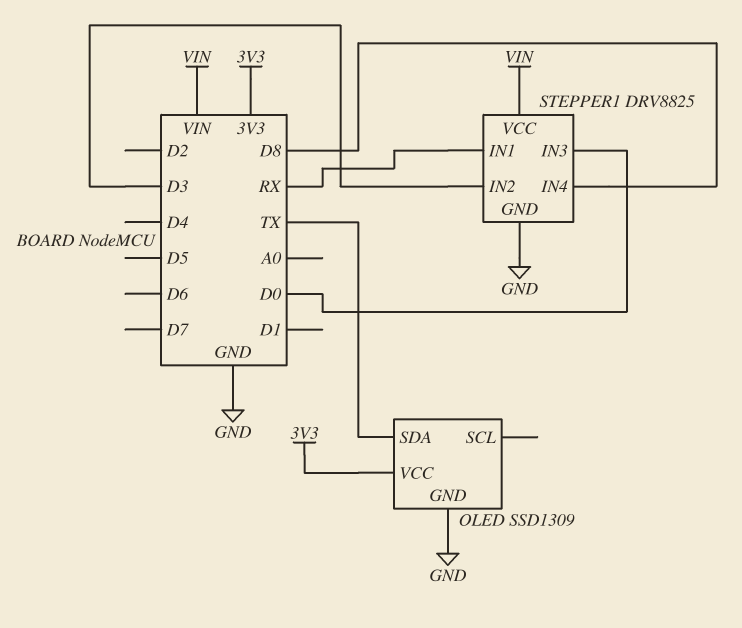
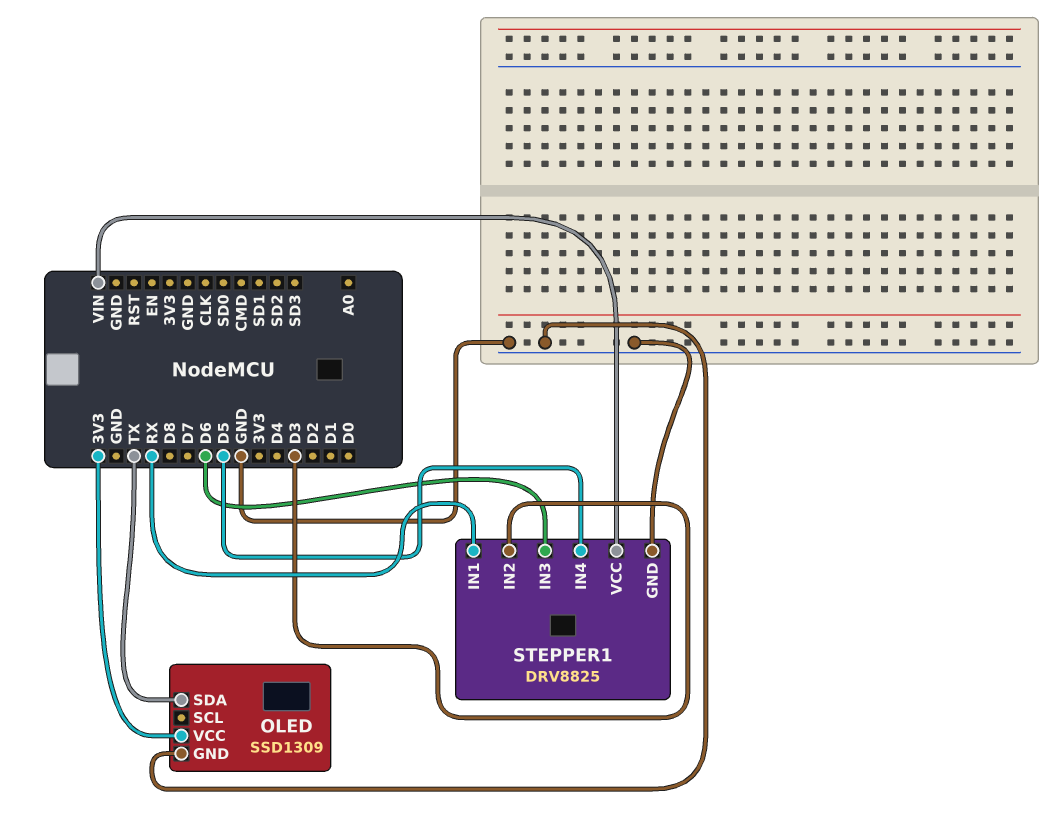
STEPPER1 pin IN3: D0 -> D6
STEPPER1 pin IN4: D8 -> D5

